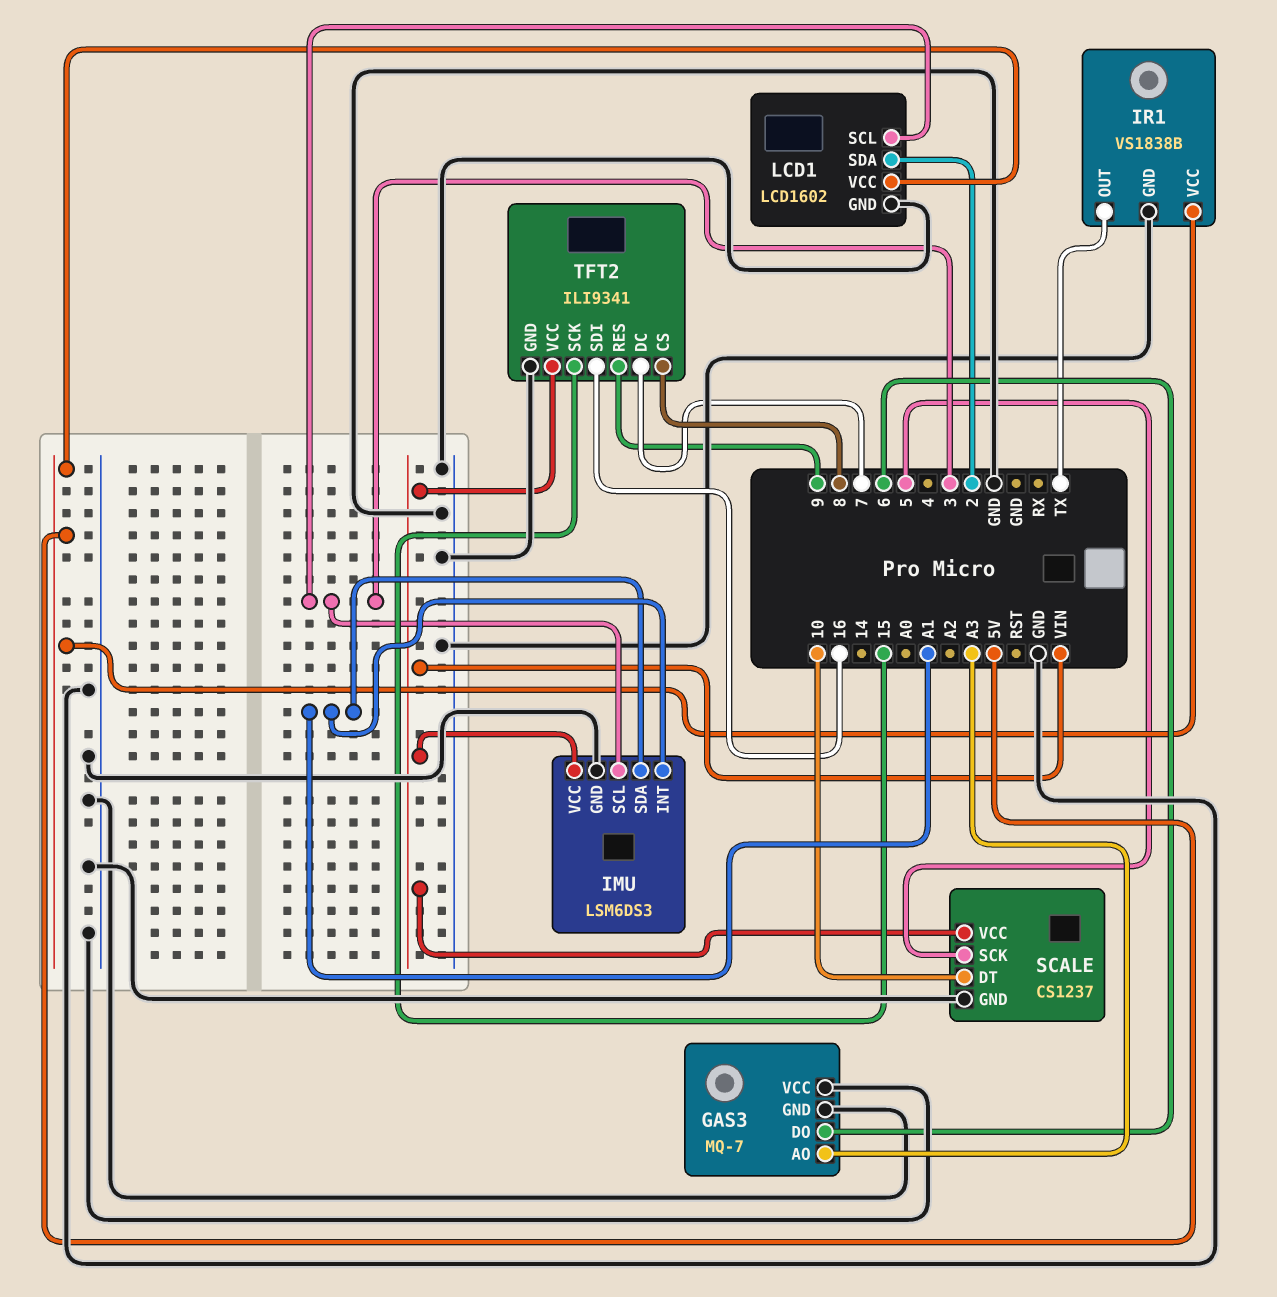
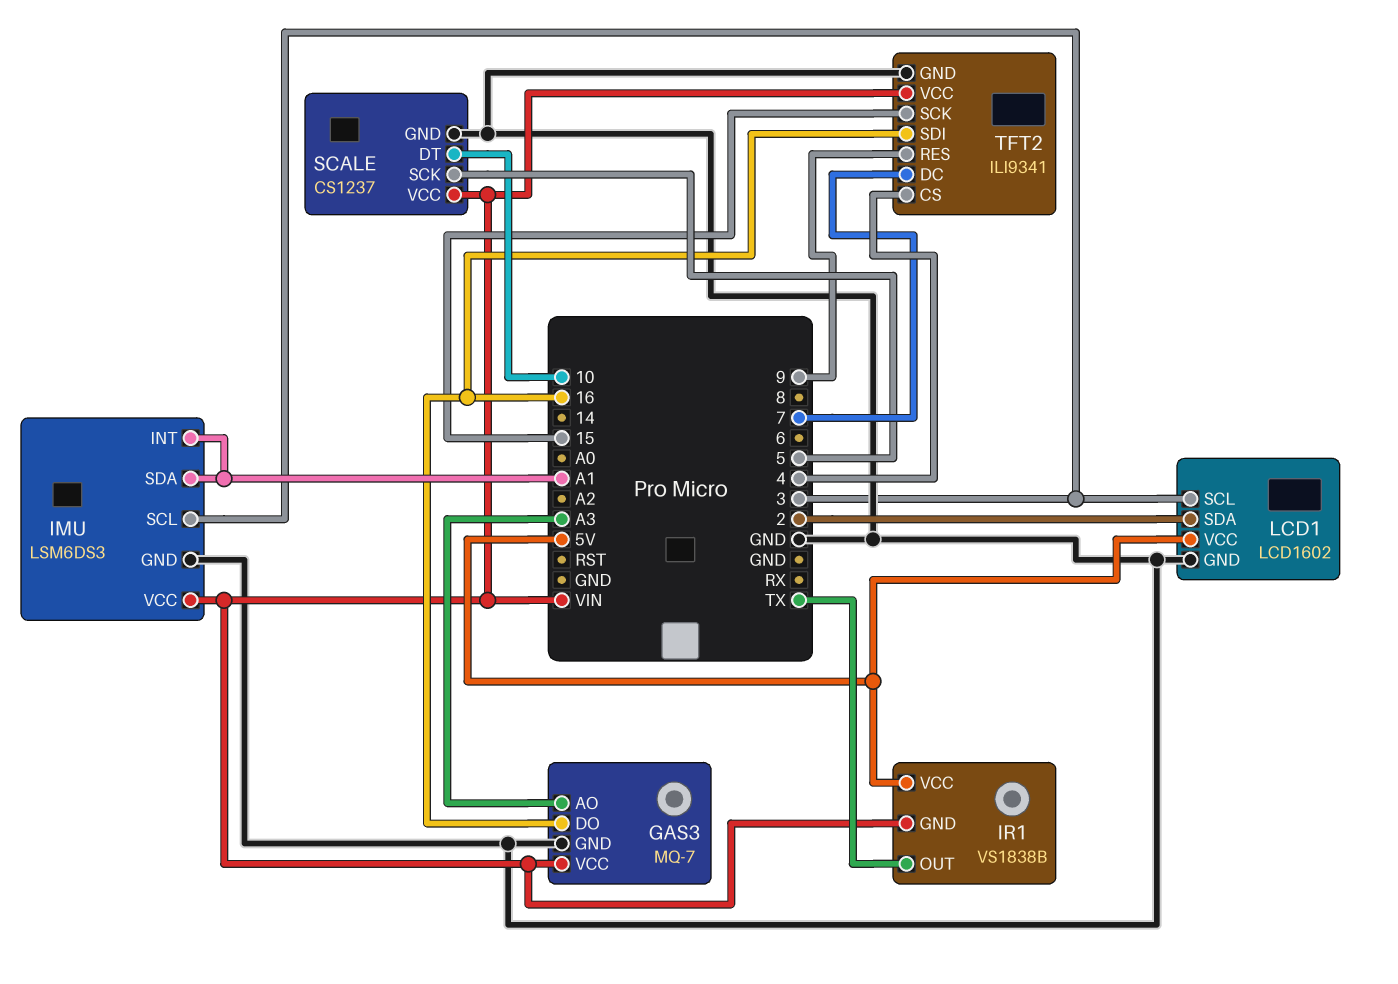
GAS3 pin DO: 6 -> 16
GAS3 pin VCC: GND -> VIN
IR1 pin GND: GND -> VIN
TFT2 pin CS: 8 -> 4

